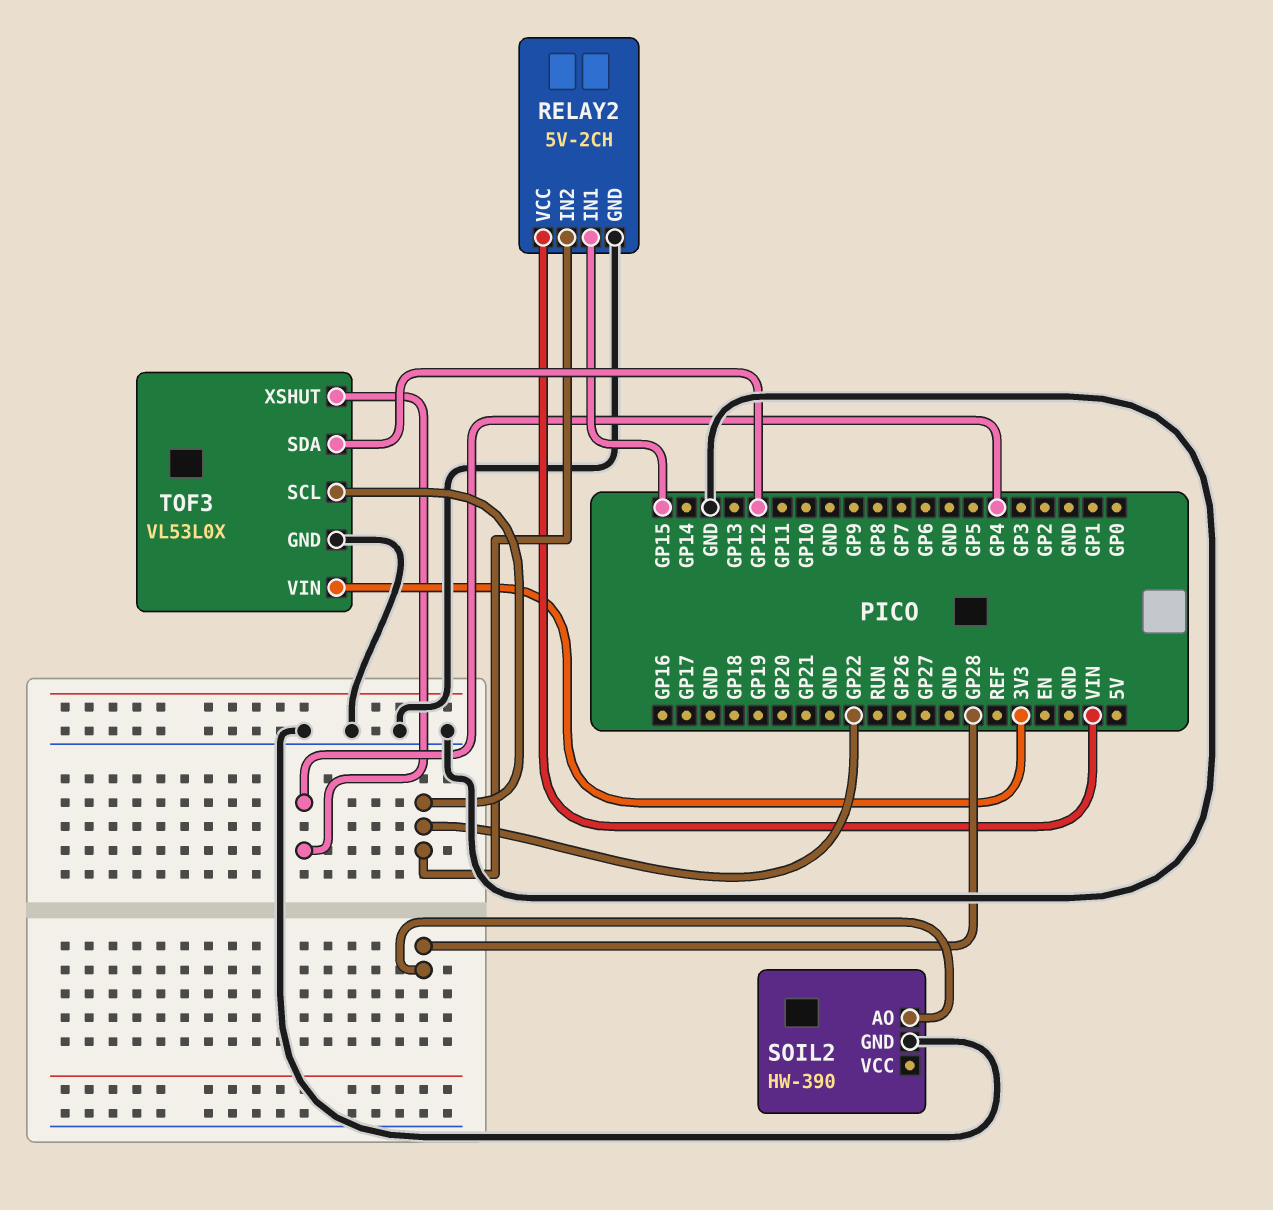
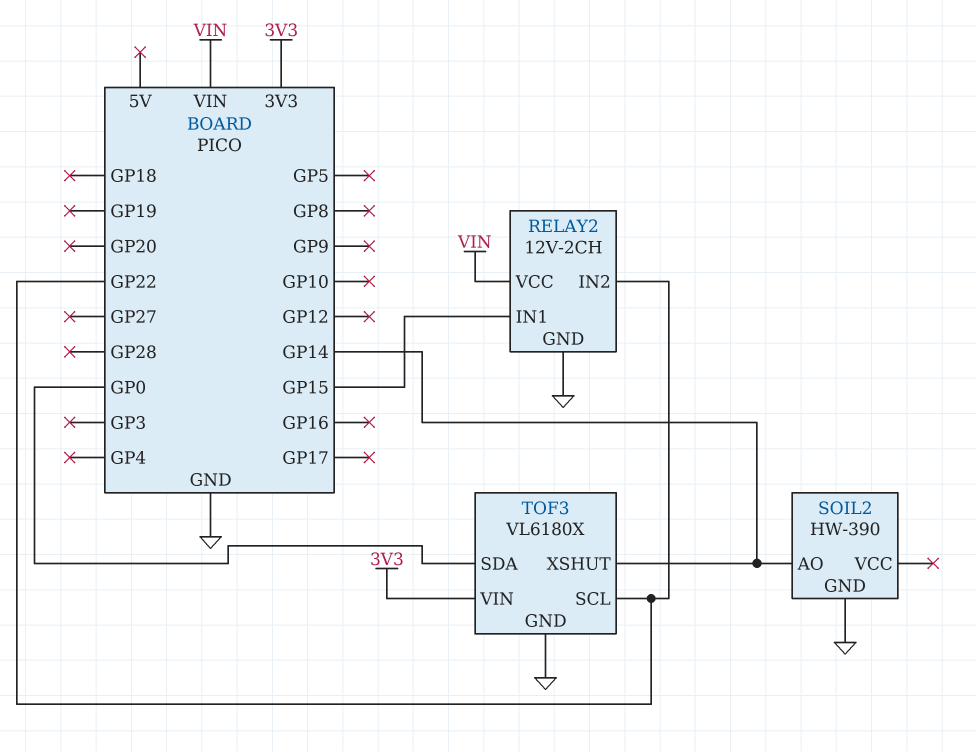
RELAY2: 5V-2CH -> 12V-2CH
SOIL2 pin AO: GP28 -> GP14
TOF3: VL53L0X -> VL6180X
TOF3 pin SDA: GP12 -> GP0
TOF3 pin XSHUT: GP4 -> GP14

